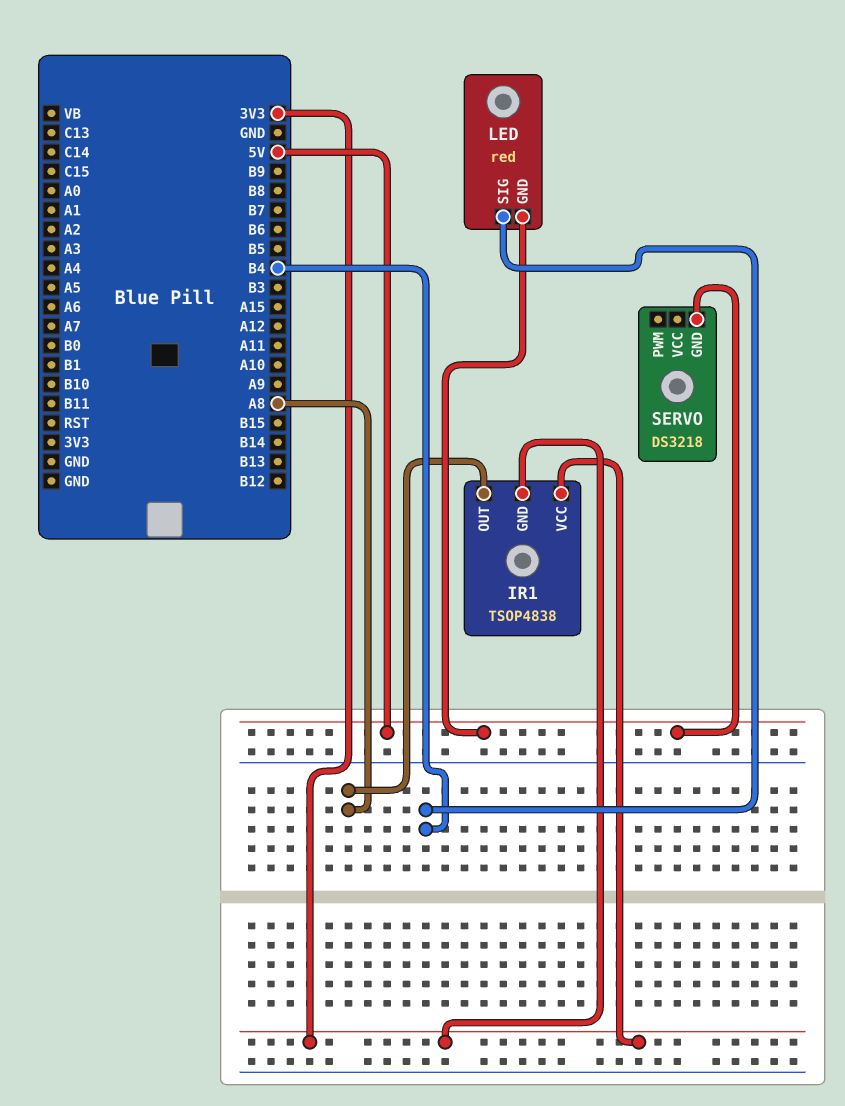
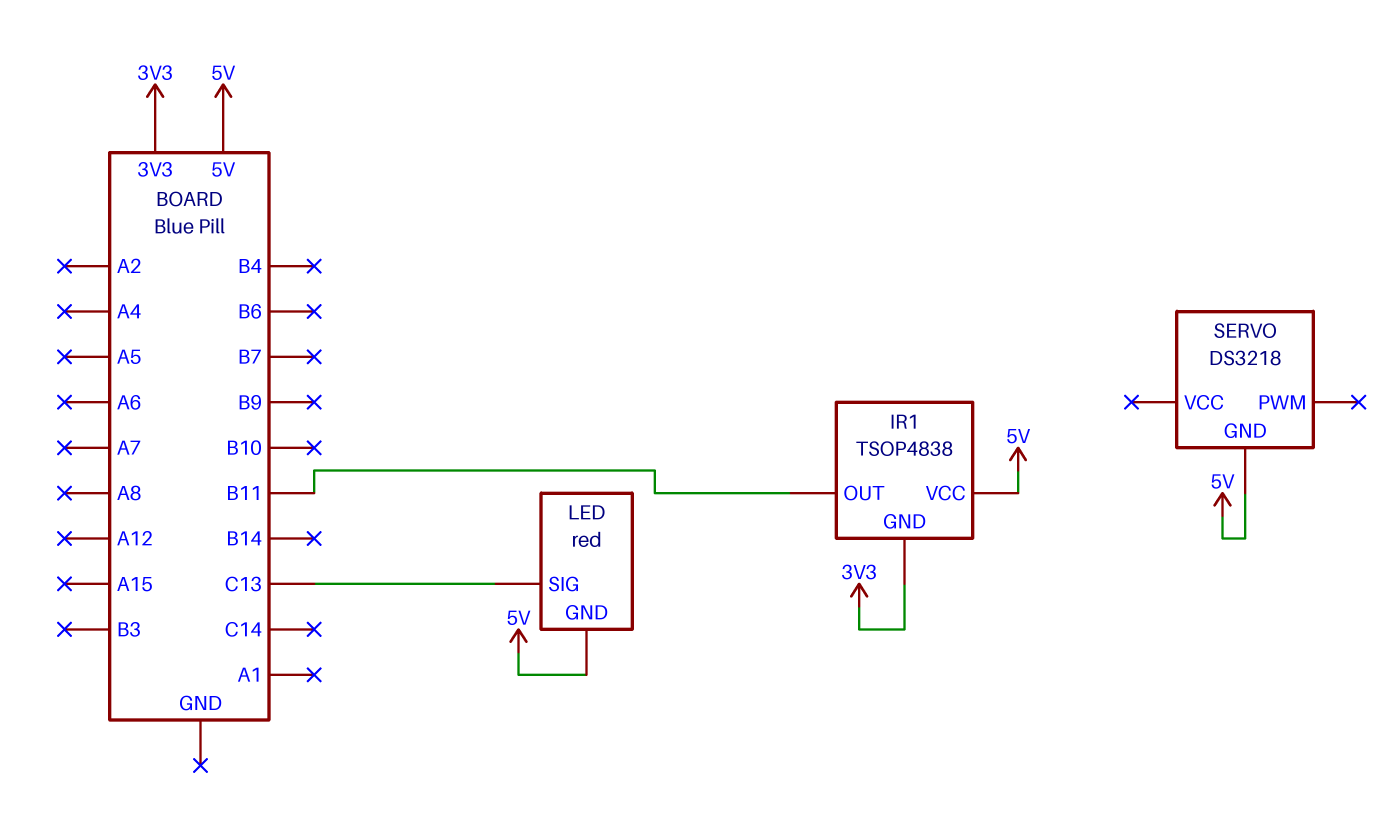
IR1 pin OUT: A8 -> B11
IR1 pin VCC: 3V3 -> 5V
LED pin SIG: B4 -> C13

